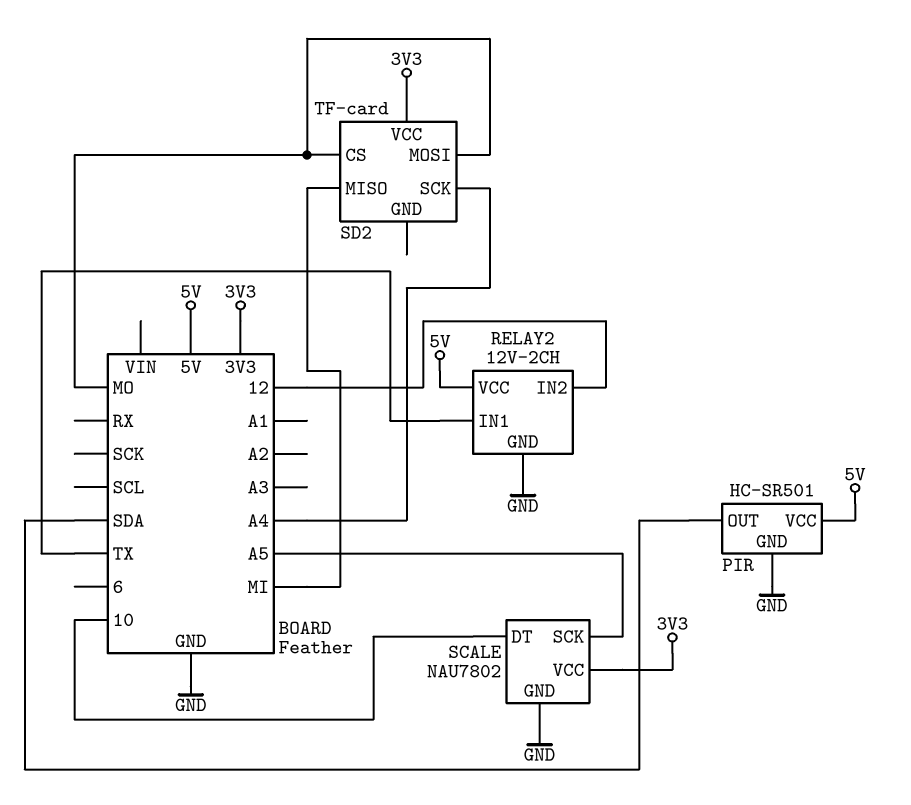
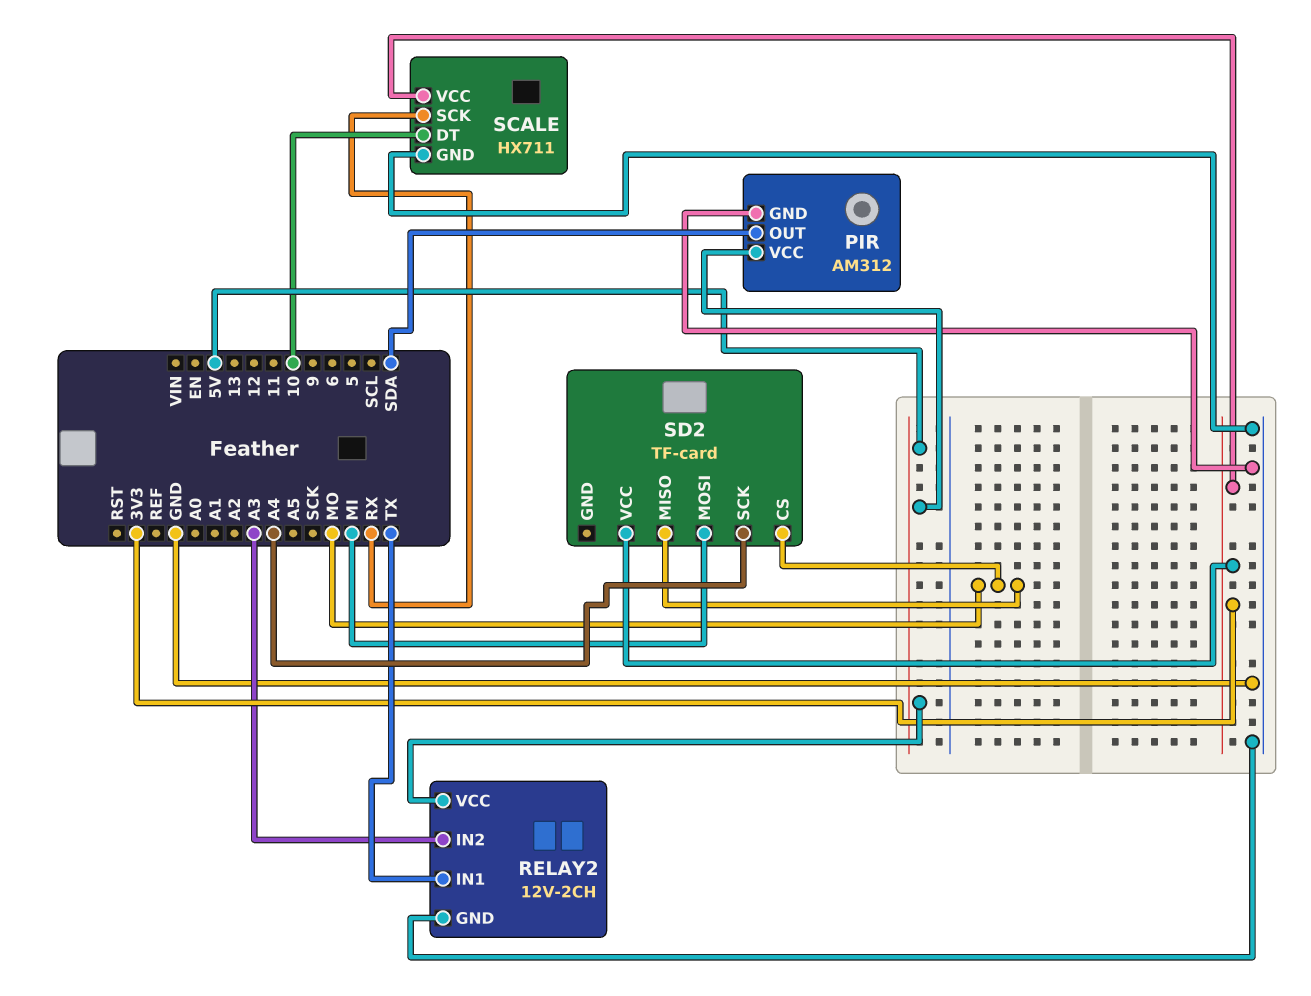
PIR: HC-SR501 -> AM312
RELAY2 pin IN2: 12 -> A3
SCALE: NAU7802 -> HX711
SCALE pin SCK: A5 -> RX
SD2 pin MISO: MI -> MO
SD2 pin MOSI: MO -> MI

